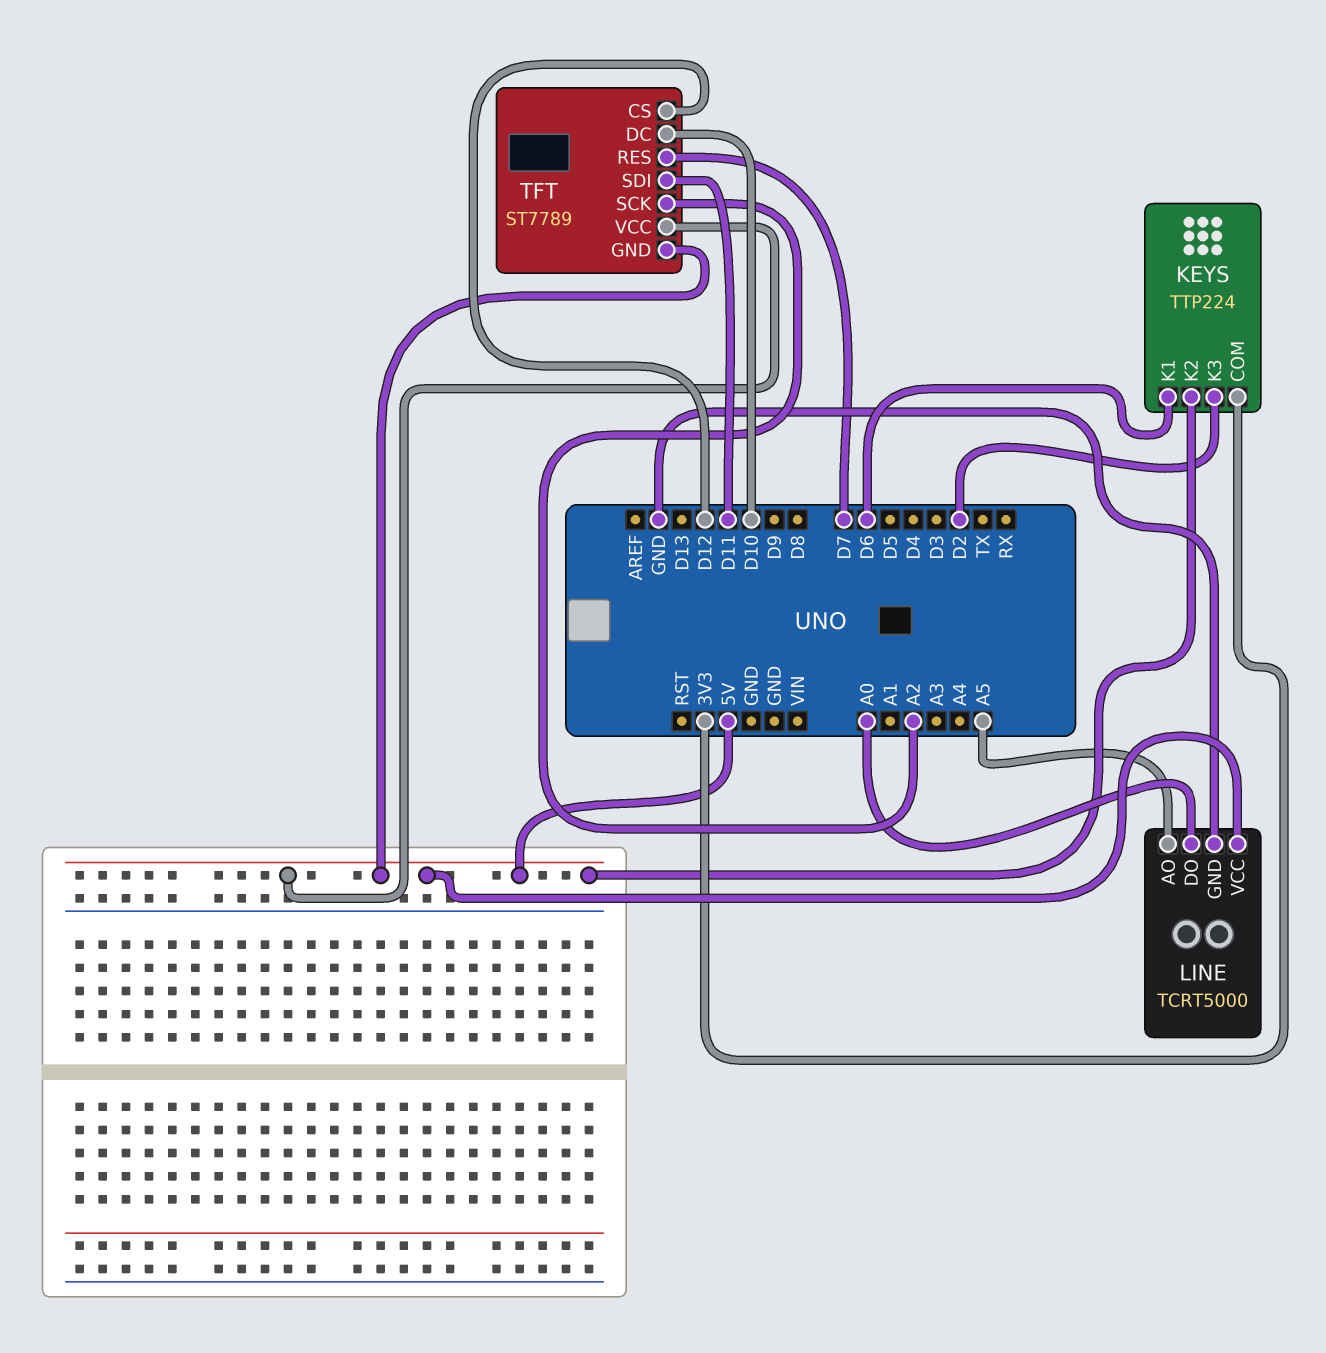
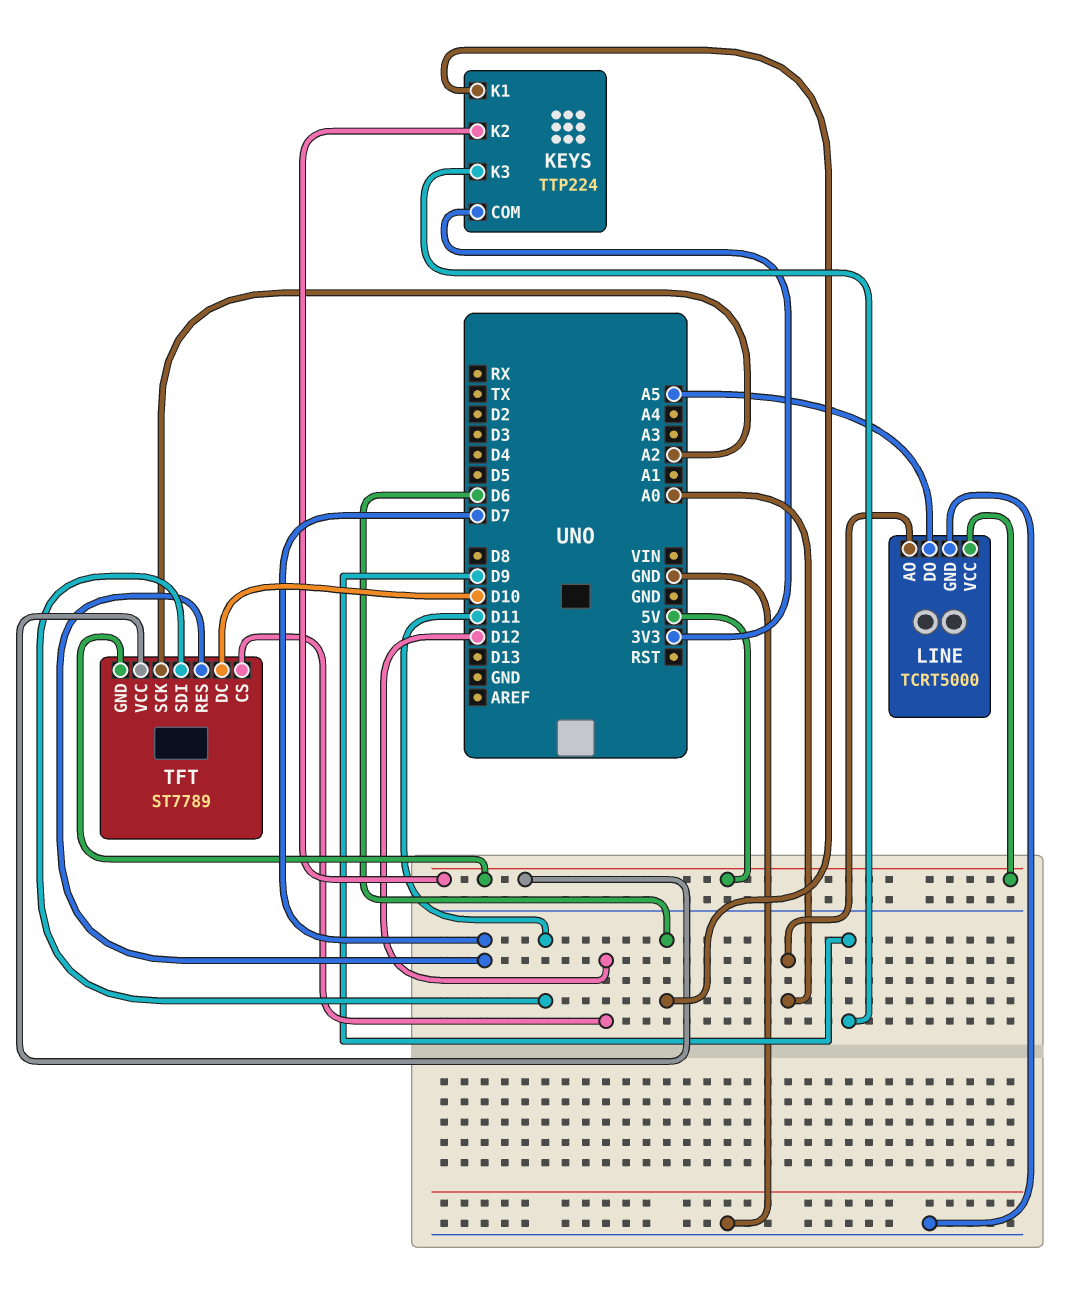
KEYS pin K3: D2 -> D9
LINE pin AO: A5 -> A0
LINE pin DO: A0 -> A5

